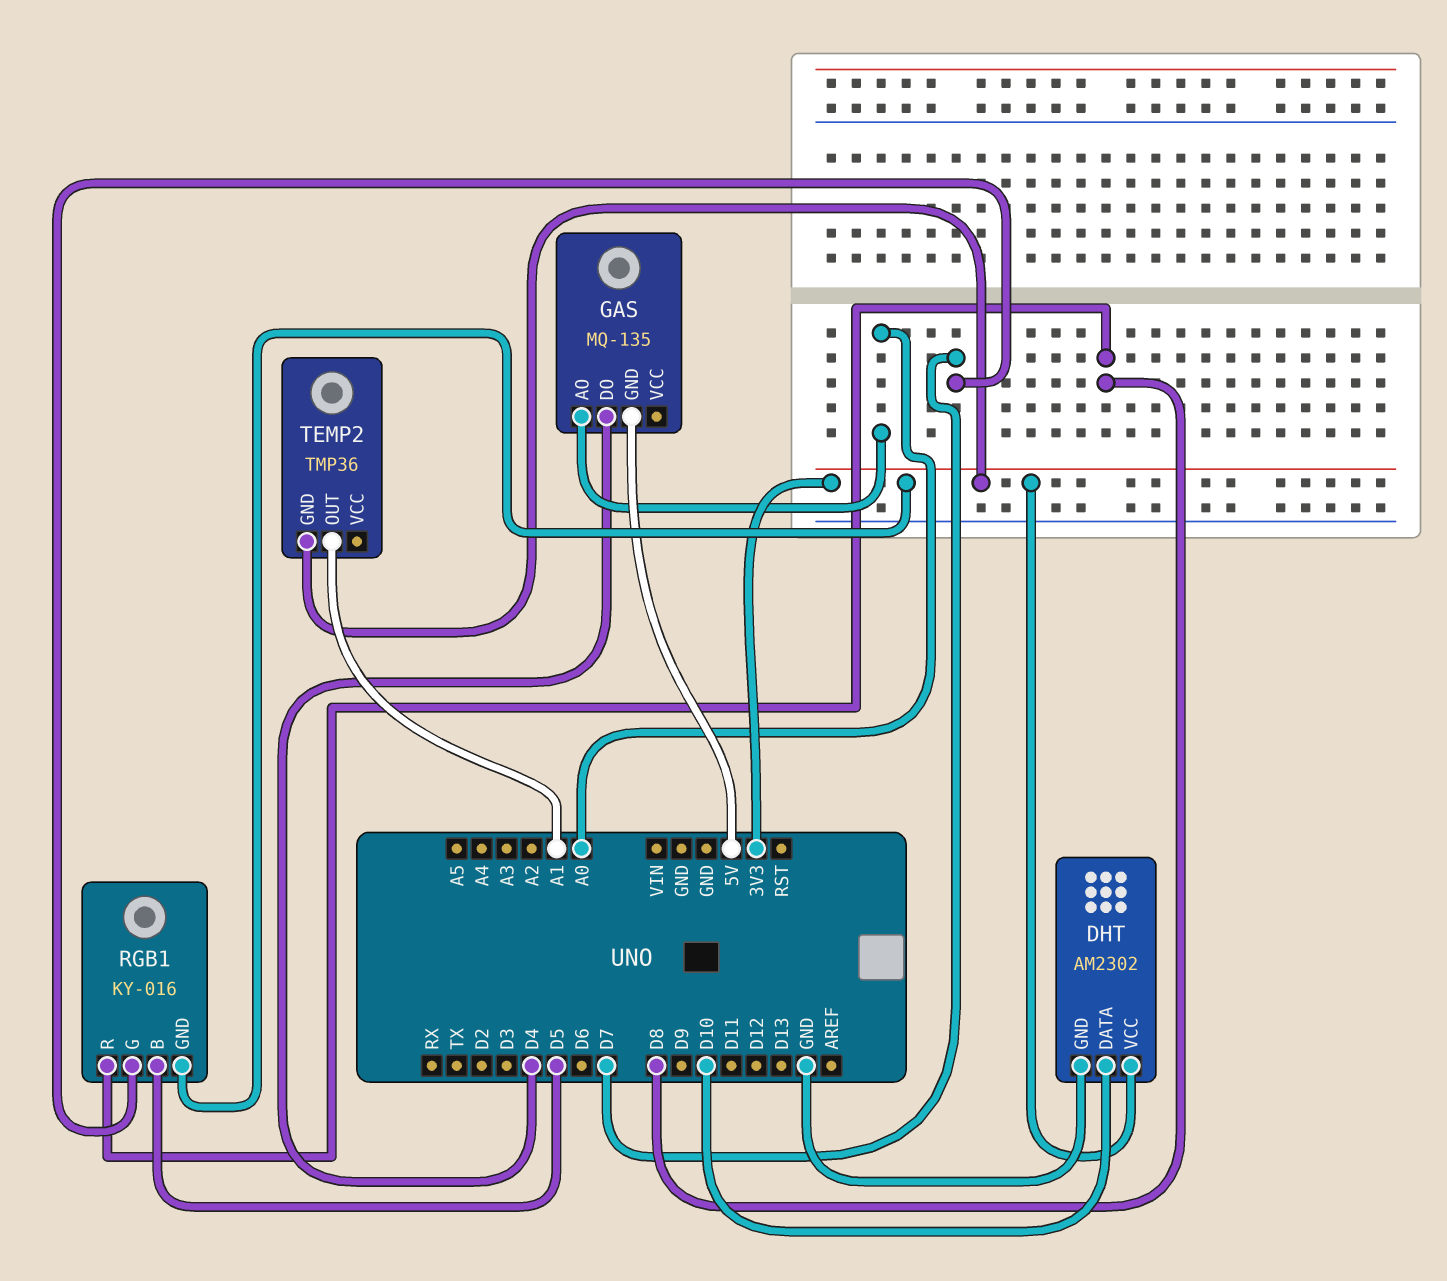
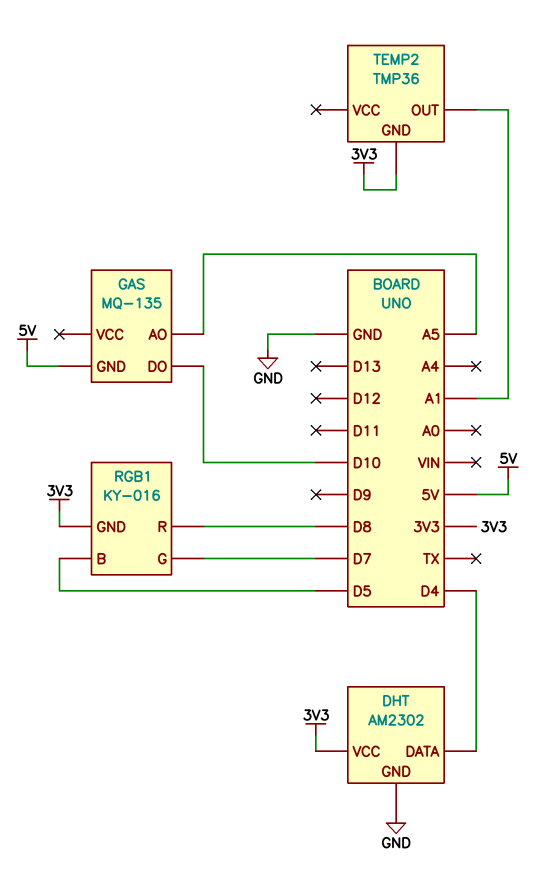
DHT pin DATA: D10 -> D4
GAS pin AO: A0 -> A5
GAS pin DO: D4 -> D10

